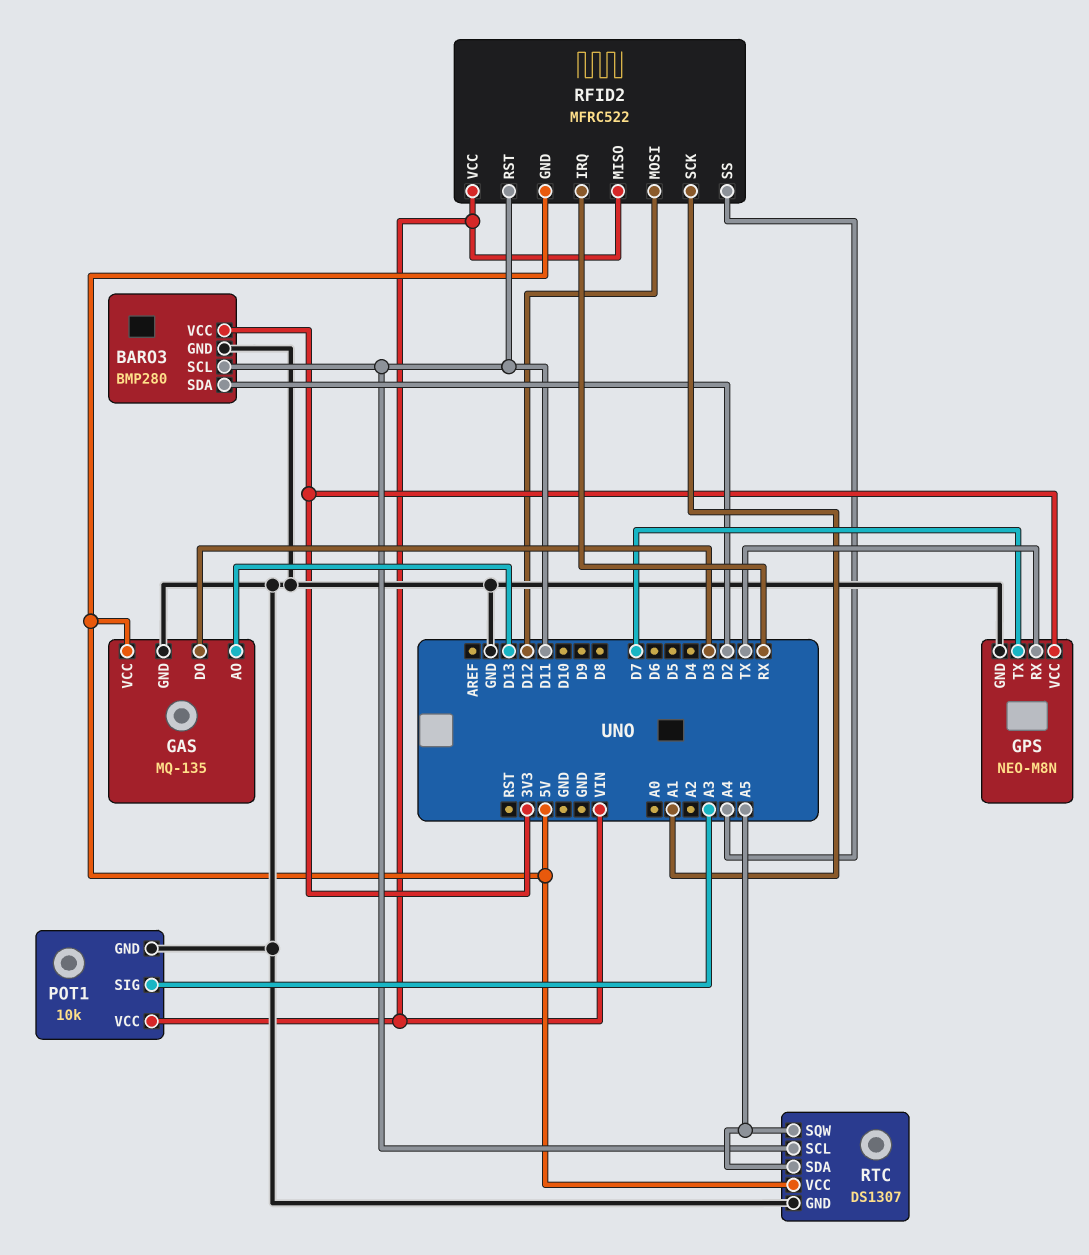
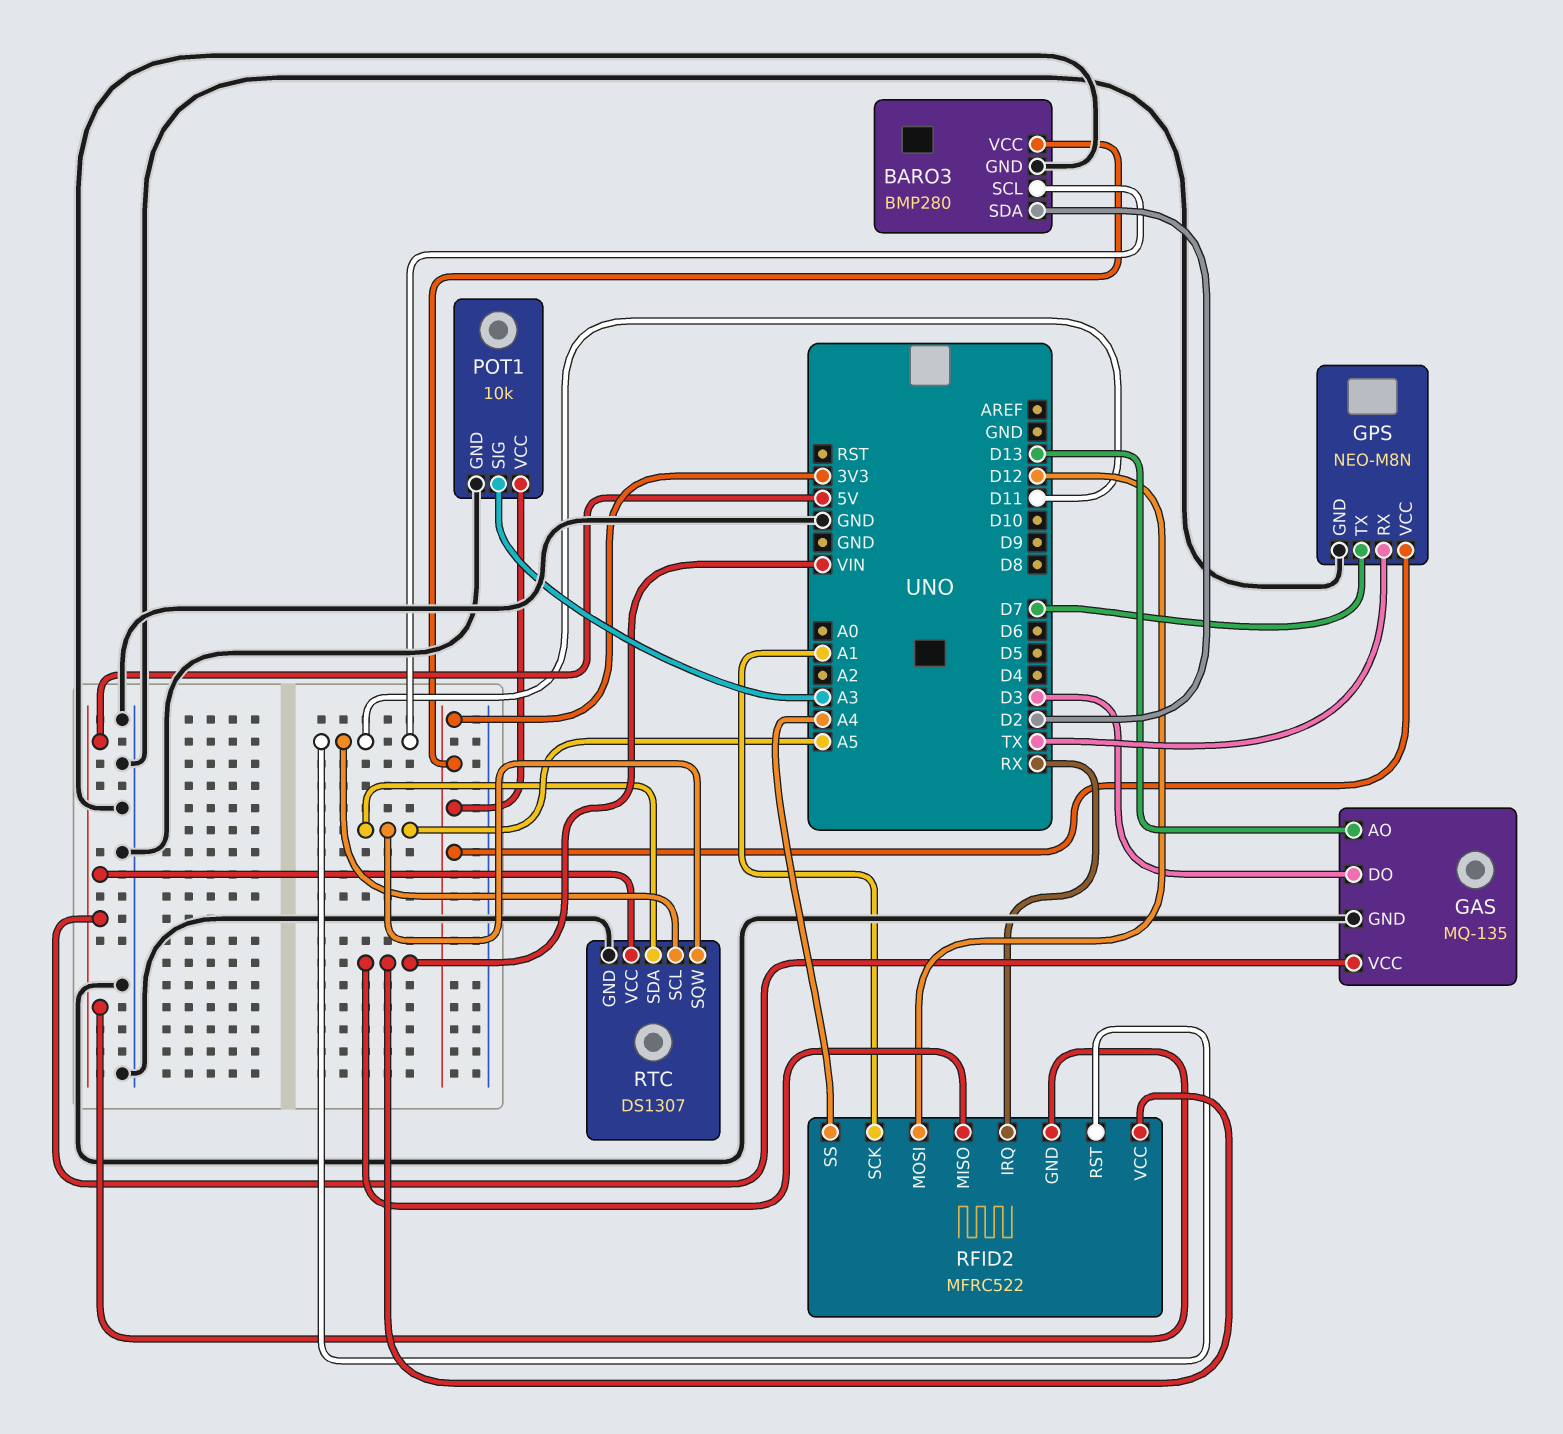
POT1 pin VCC: VIN -> 3V3

